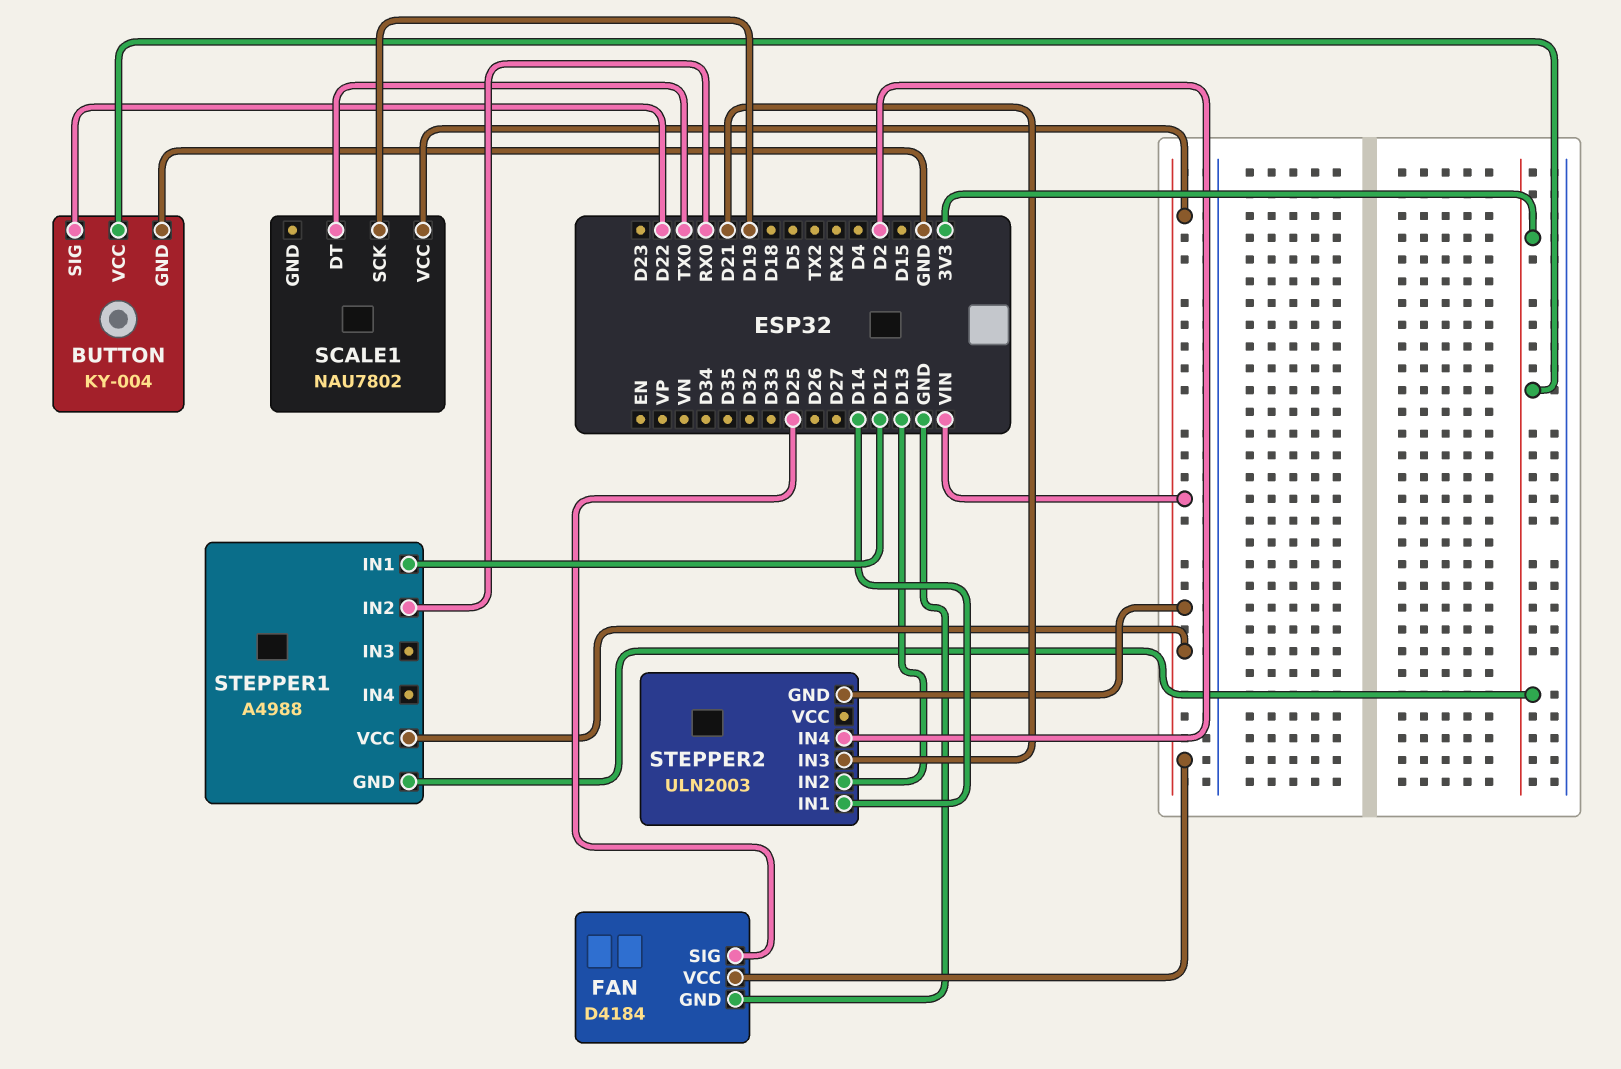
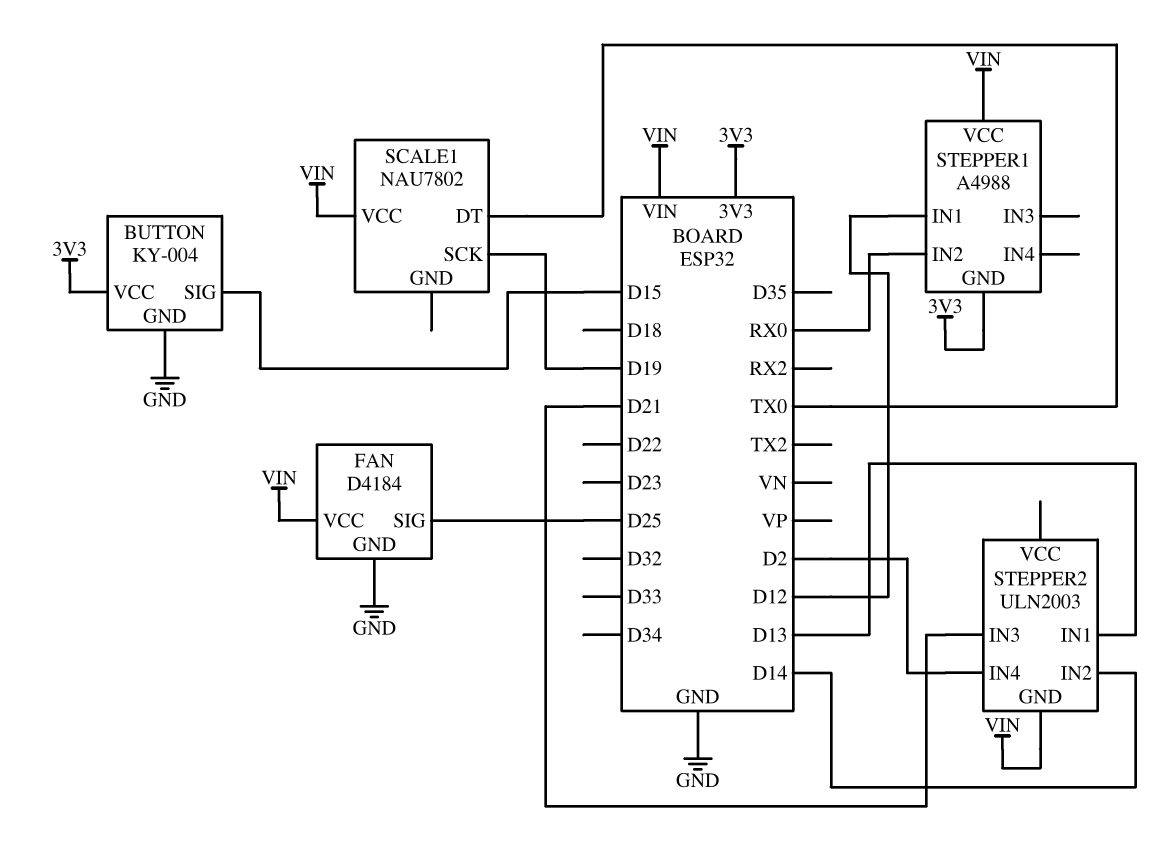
BUTTON pin SIG: D22 -> D15
STEPPER2 pin IN1: D14 -> D13
STEPPER2 pin IN2: D13 -> D14

